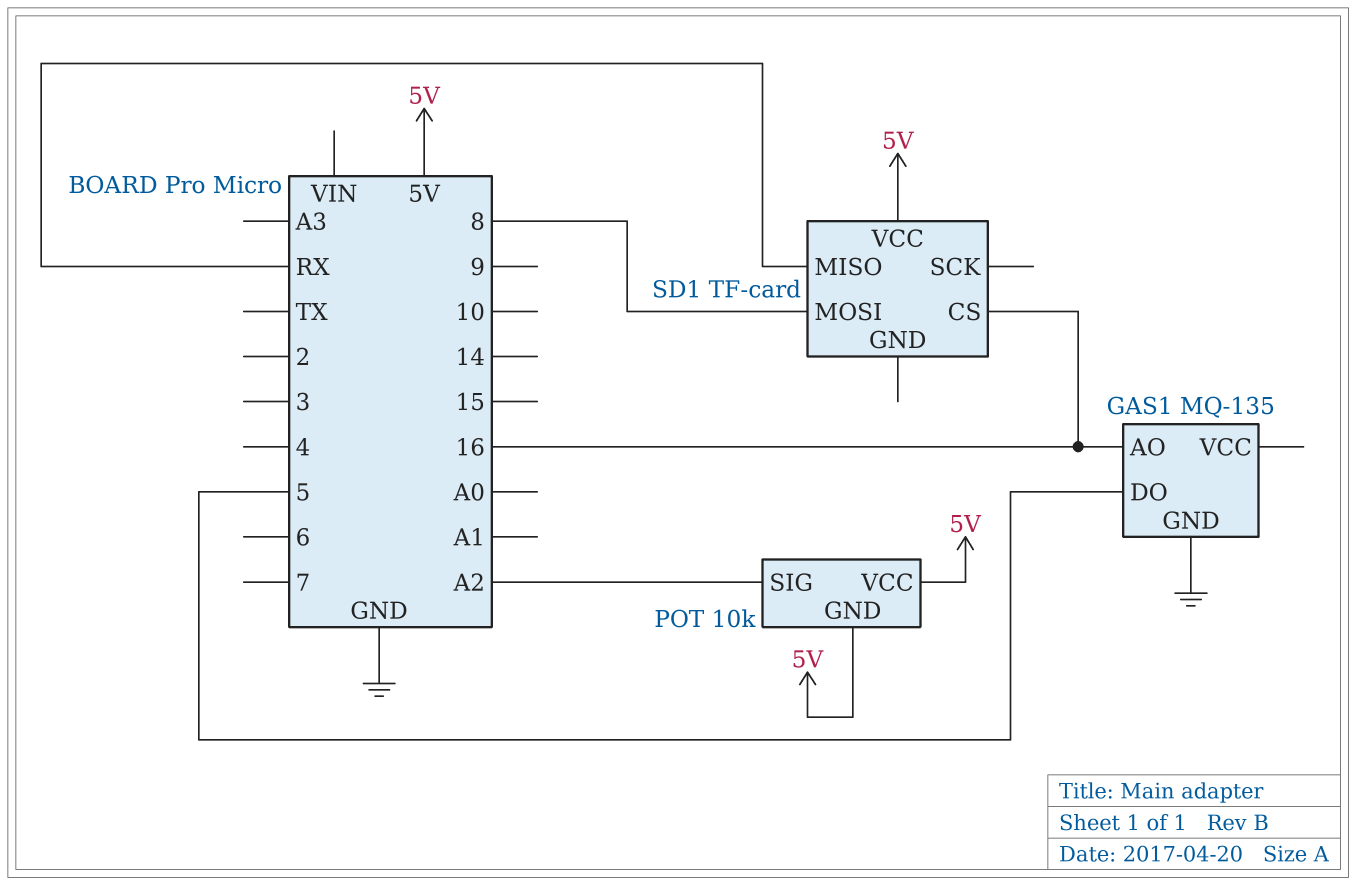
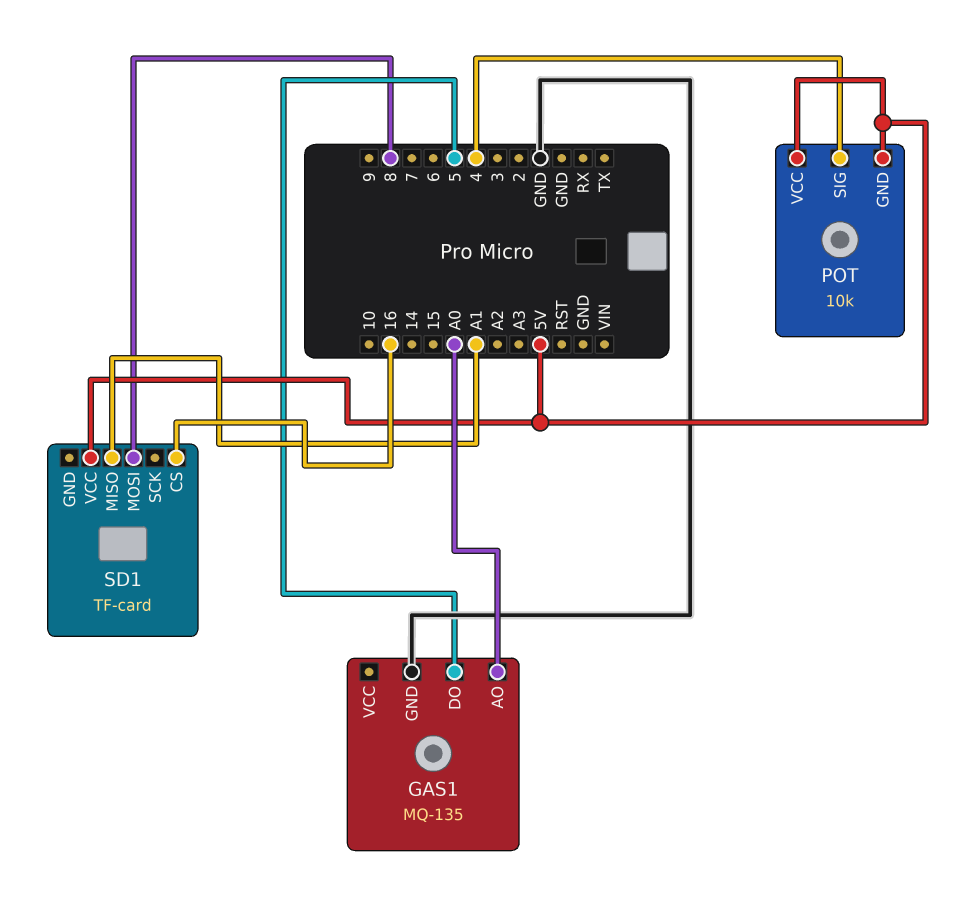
GAS1 pin AO: 16 -> A0
POT pin SIG: A2 -> 4
SD1 pin MISO: RX -> A1

